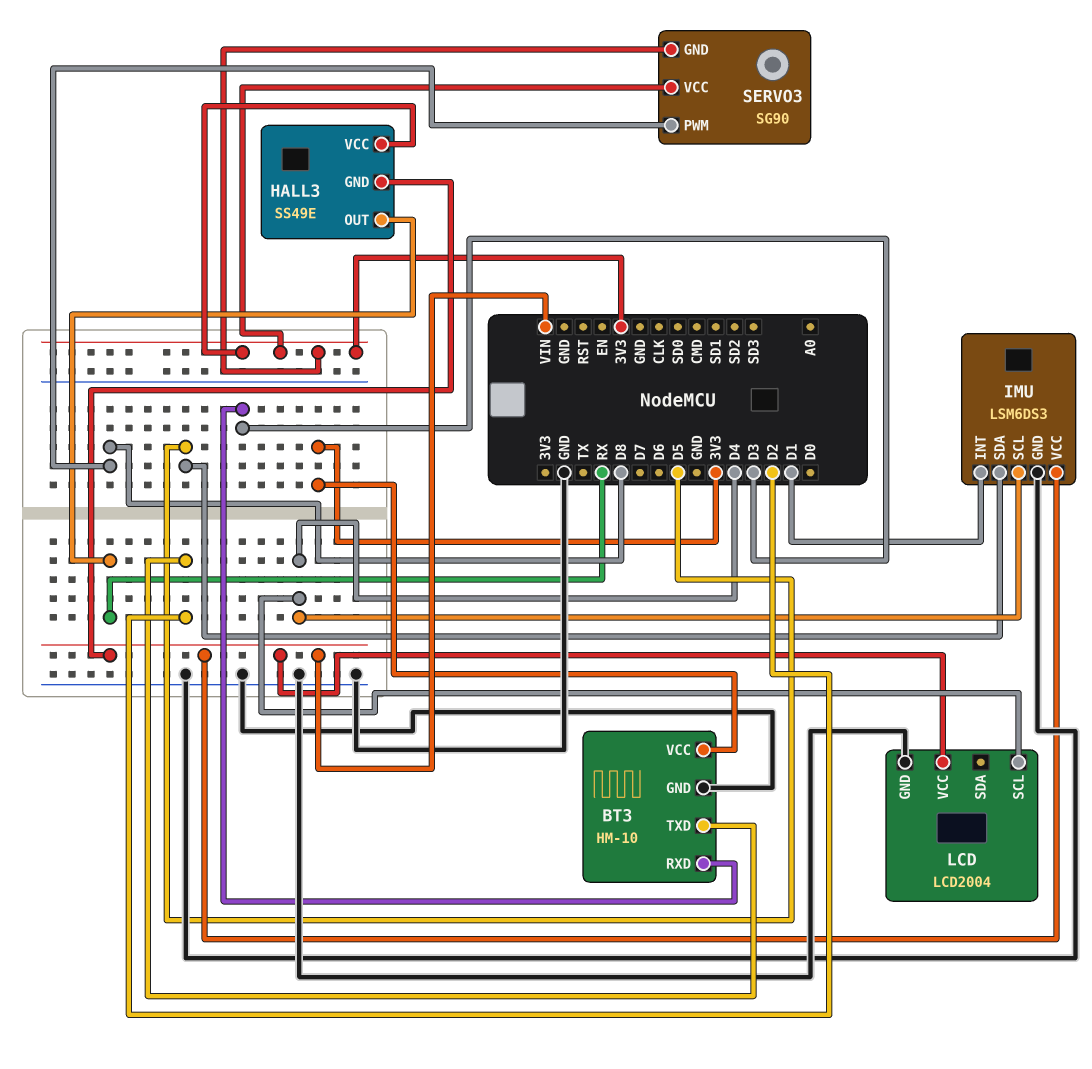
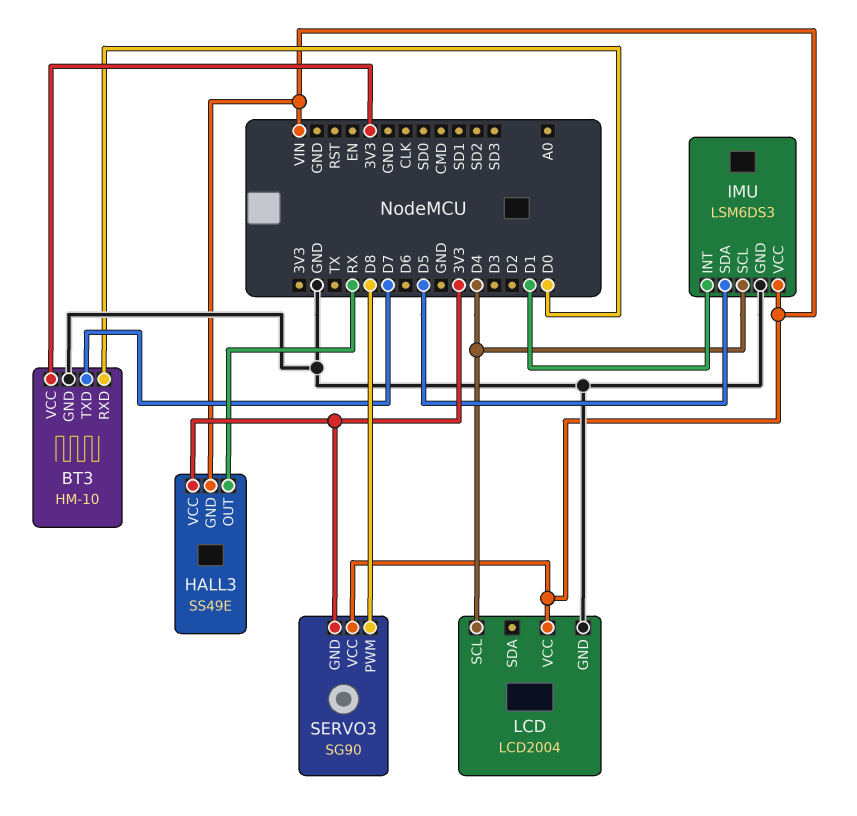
BT3 pin RXD: D3 -> D0
BT3 pin TXD: D2 -> D7
SERVO3 pin VCC: 3V3 -> VIN

